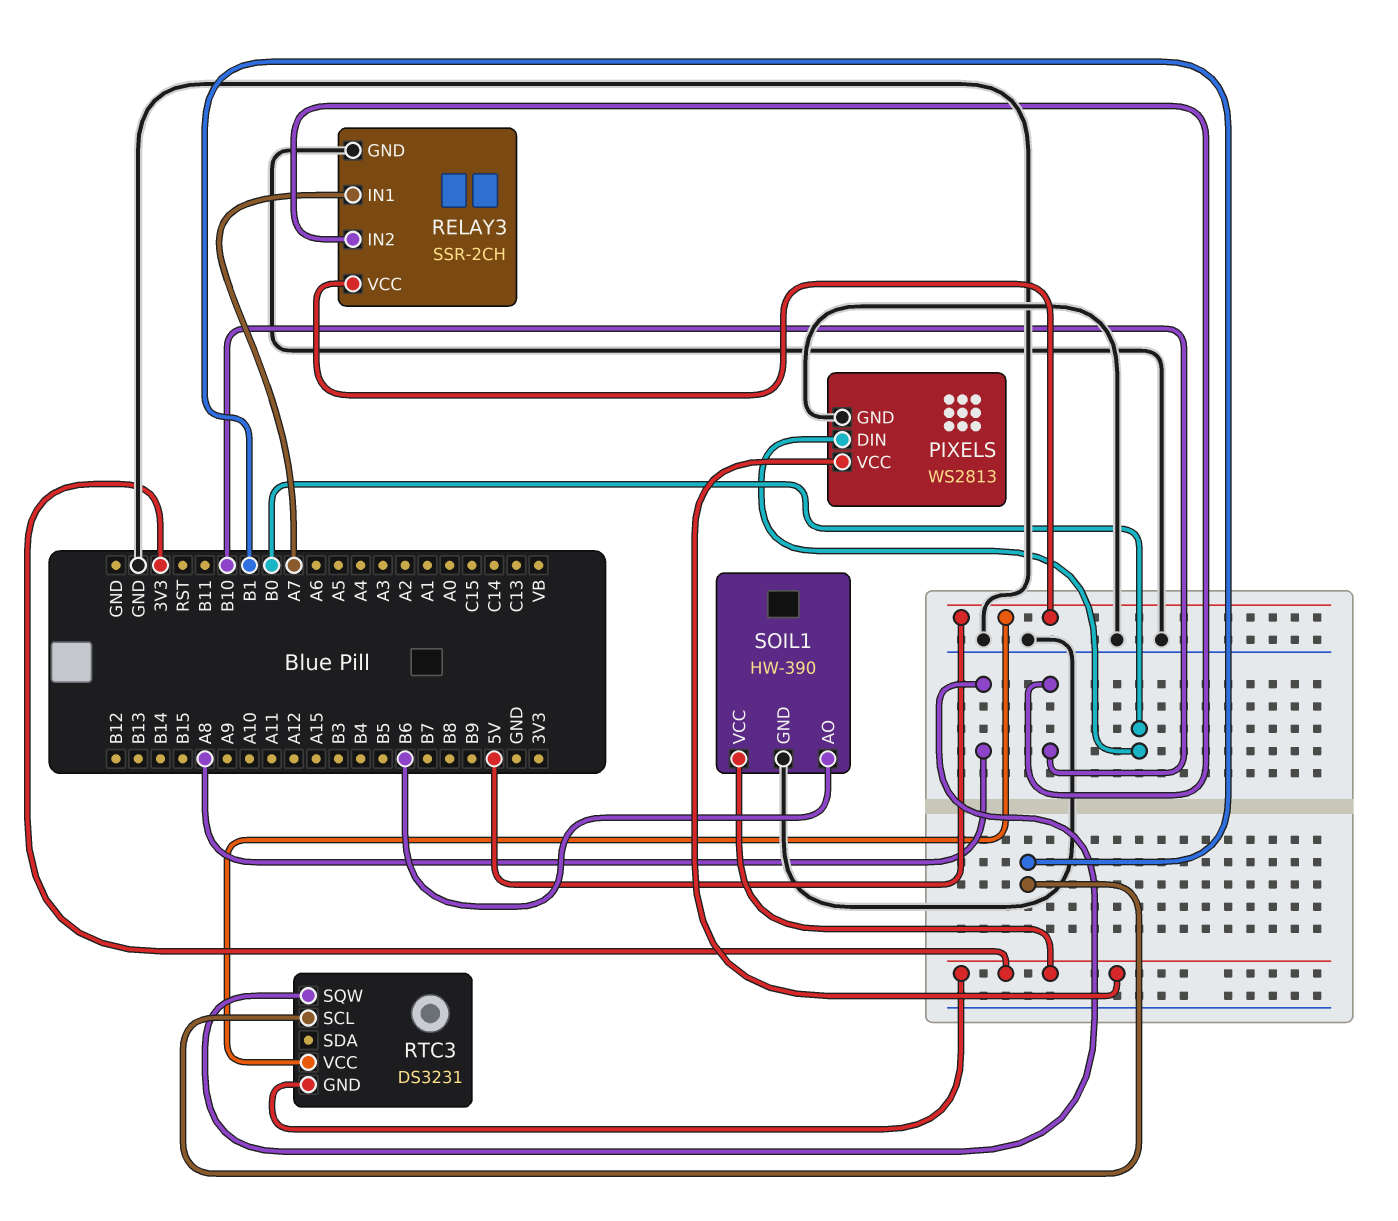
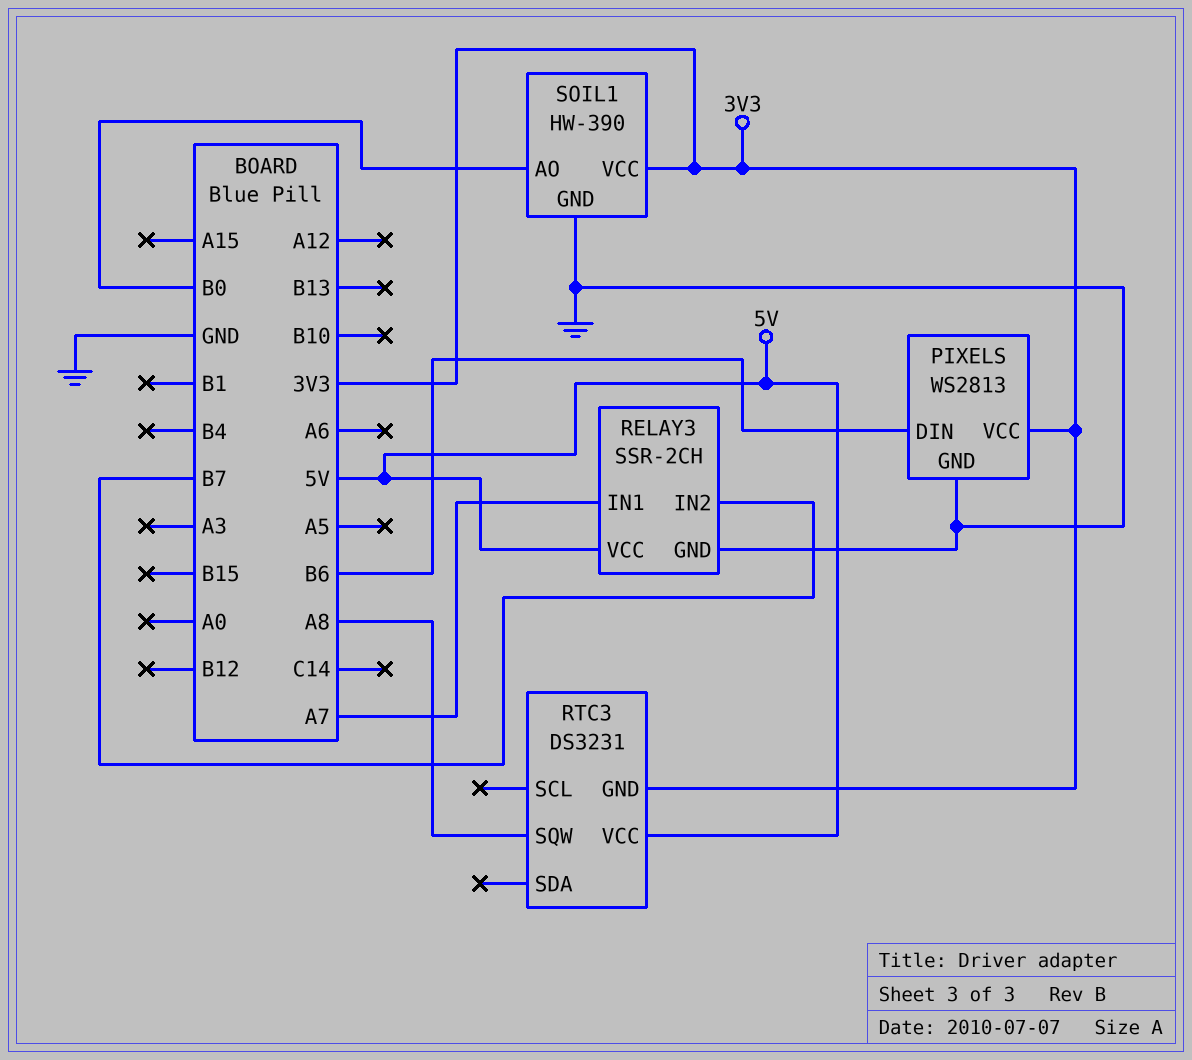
PIXELS pin DIN: B0 -> B6
RELAY3 pin IN2: B10 -> B7
RTC3 pin SCL: B1 -> none
SOIL1 pin AO: B6 -> B0

